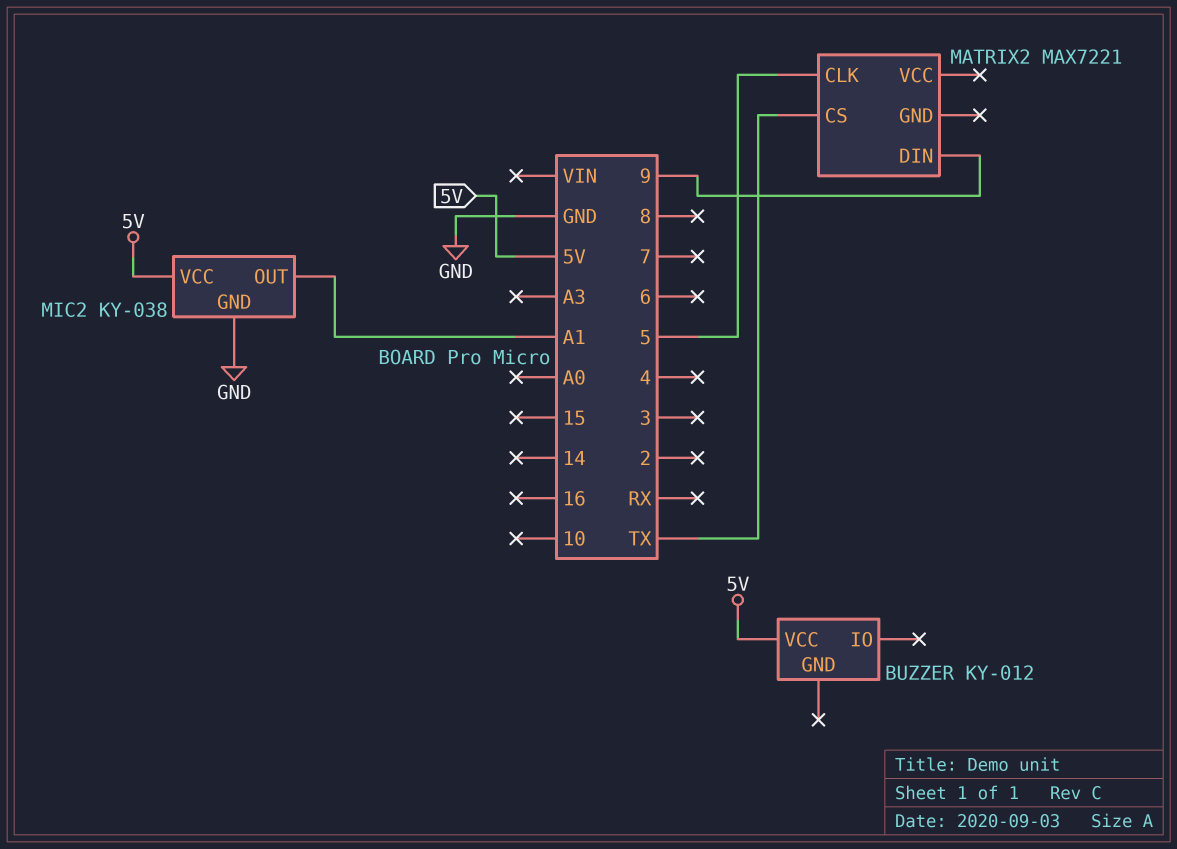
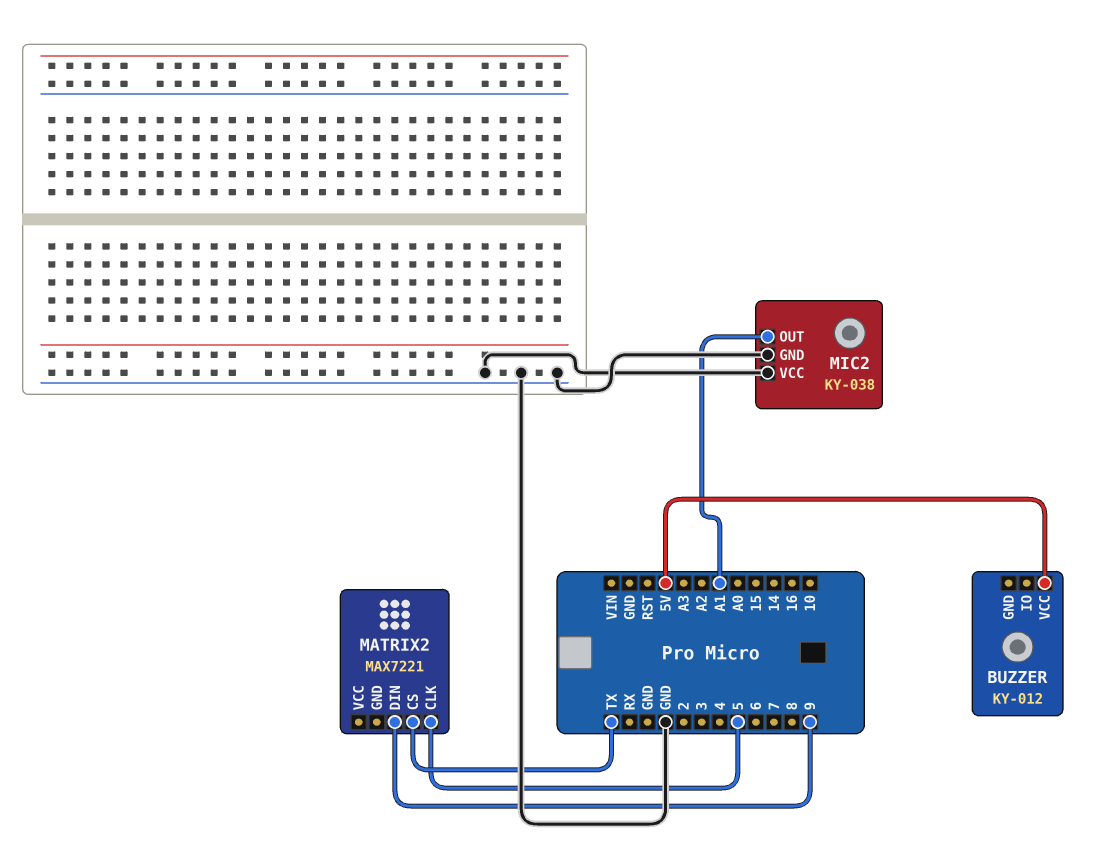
MIC2 pin VCC: 5V -> GND

